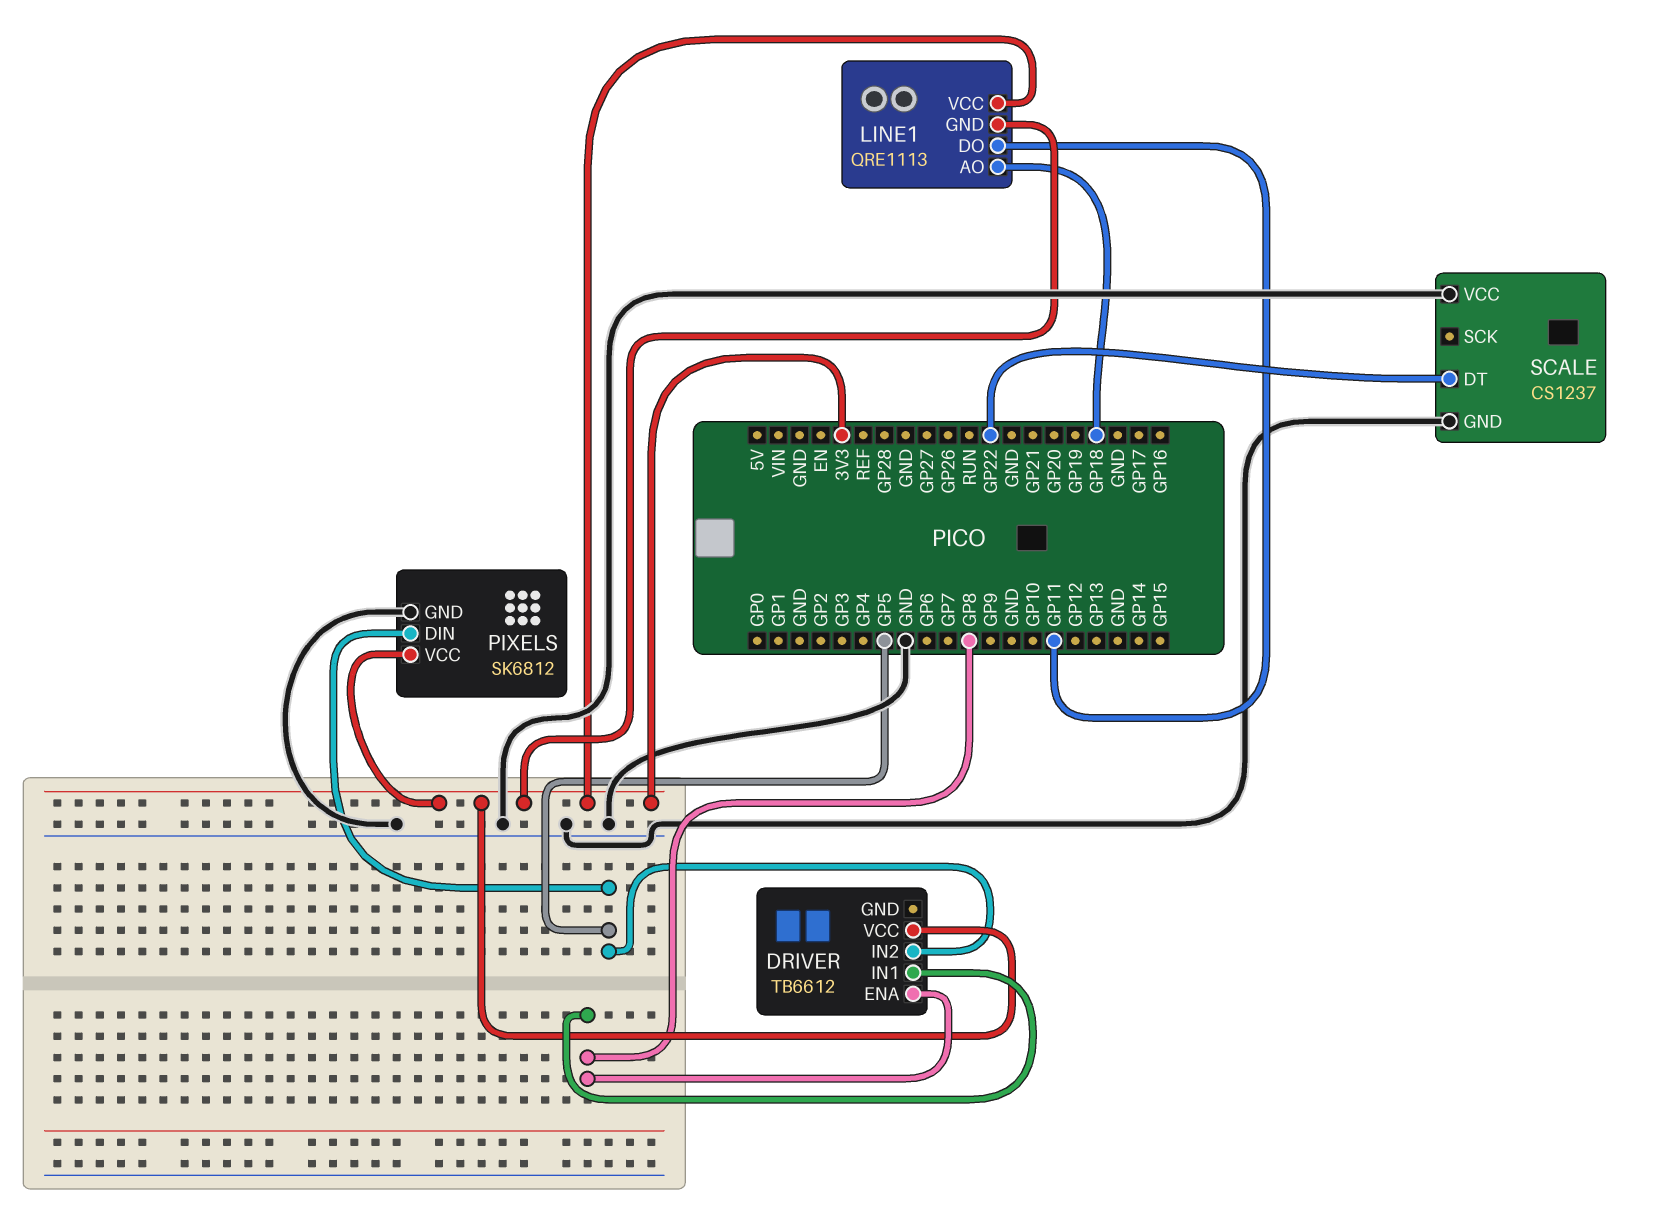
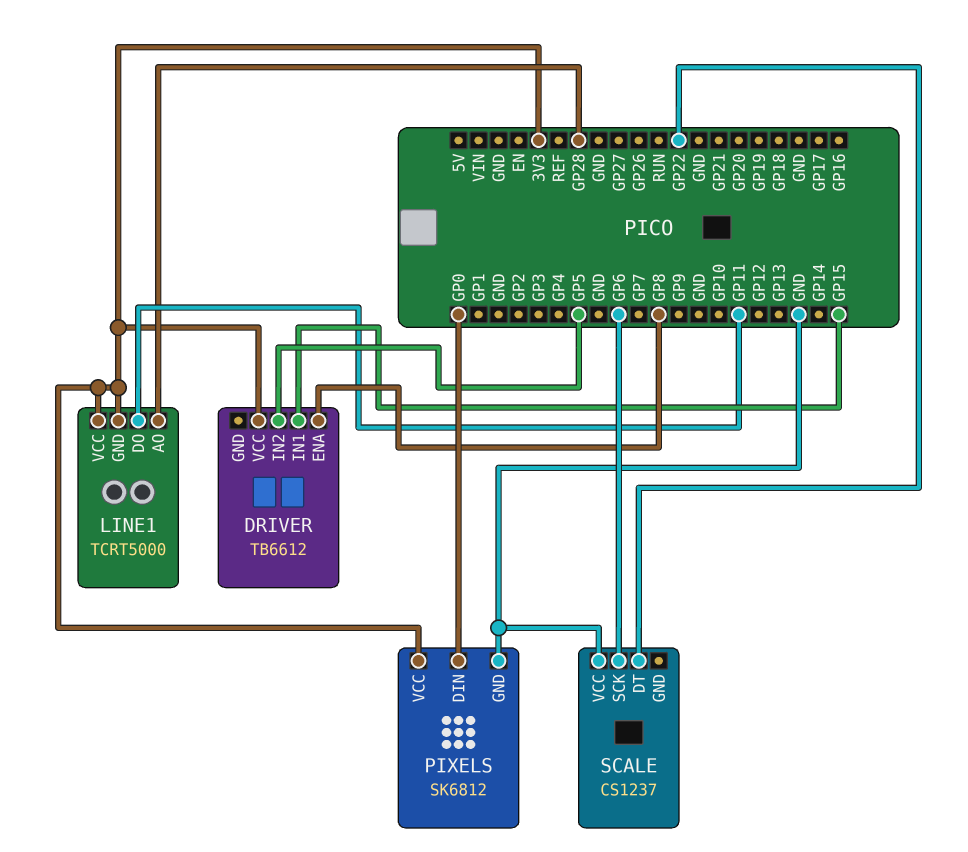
DRIVER pin IN1: GP8 -> GP15
LINE1: QRE1113 -> TCRT5000
LINE1 pin AO: GP18 -> GP28
PIXELS pin DIN: GP5 -> GP0
SCALE pin GND: GND -> none
SCALE pin SCK: none -> GP6

